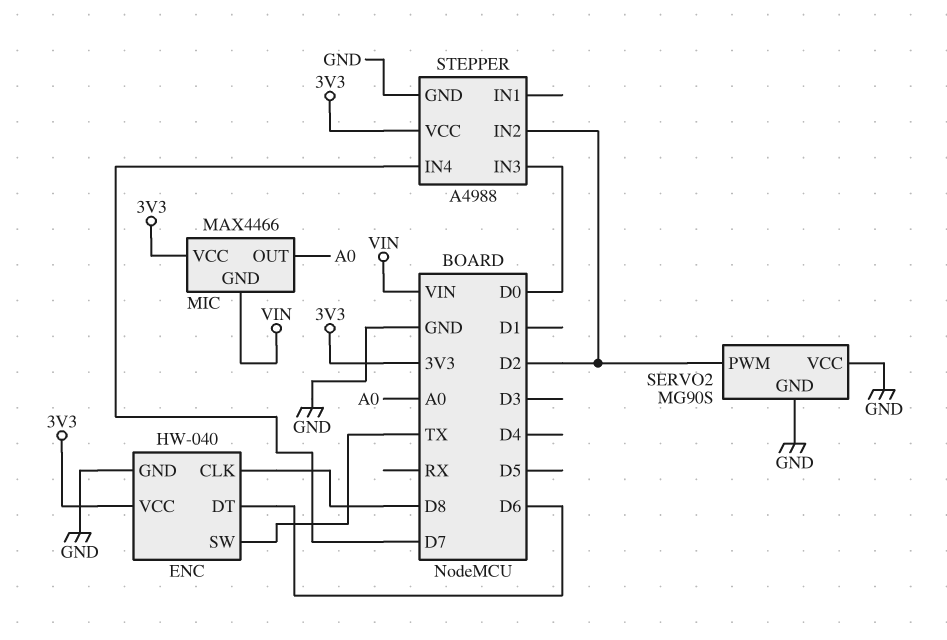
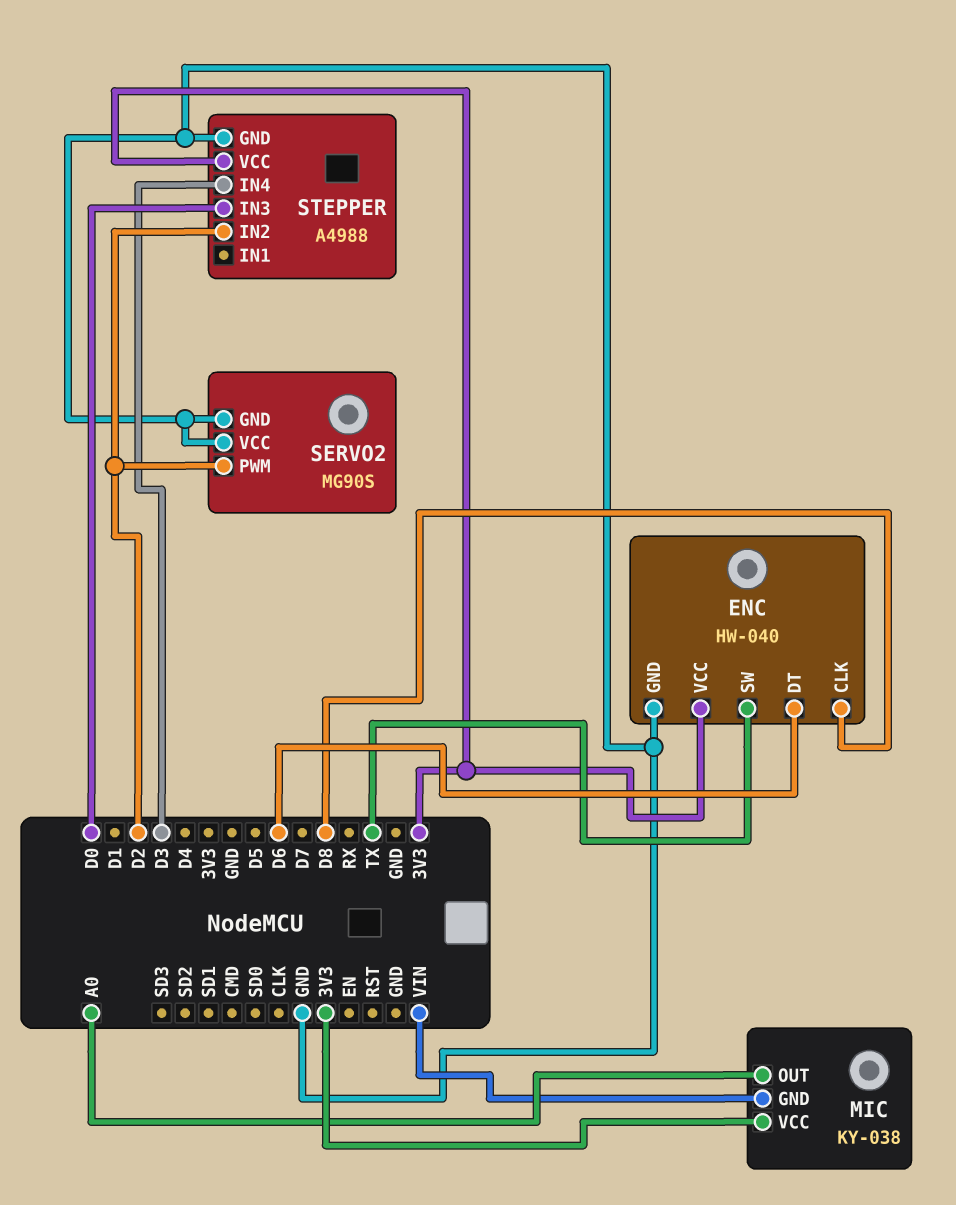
MIC: MAX4466 -> KY-038
STEPPER pin IN4: D7 -> D3

